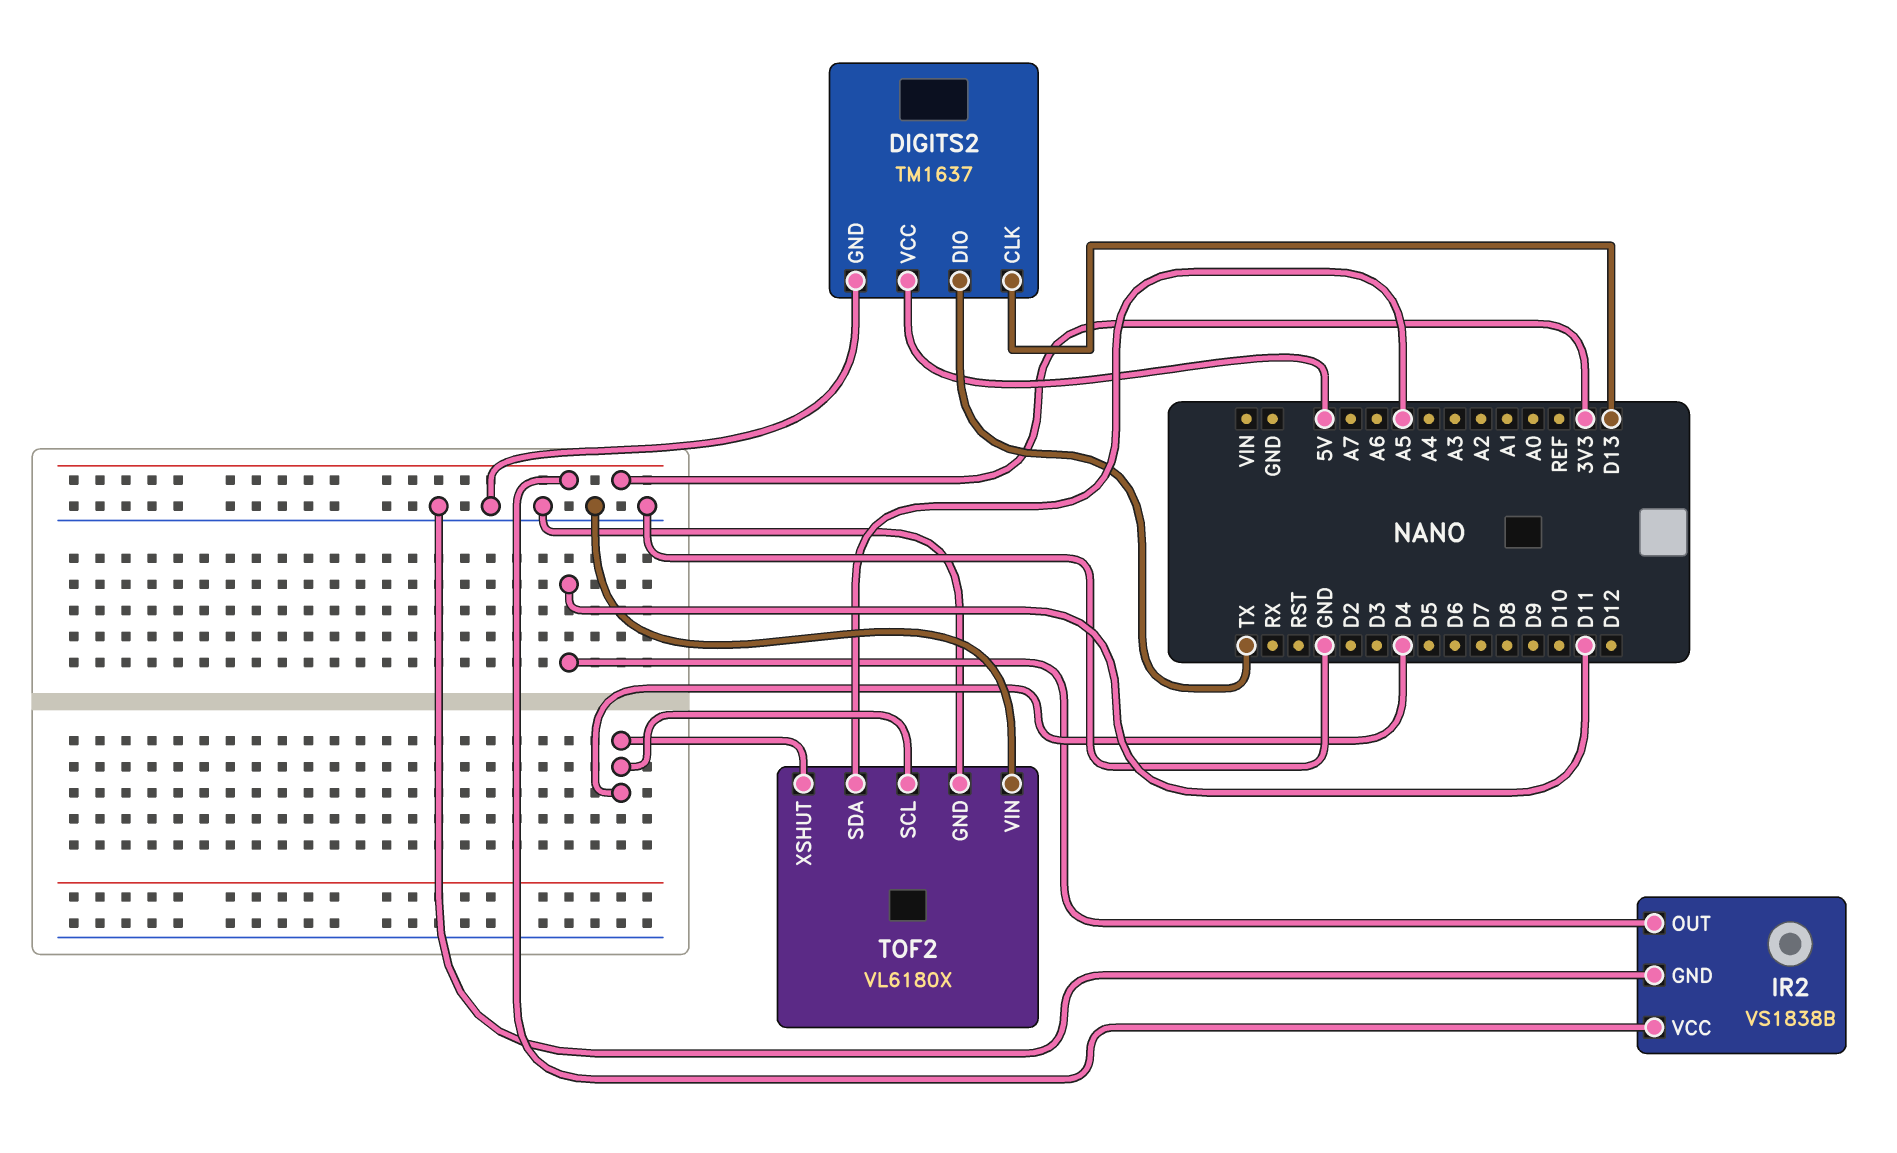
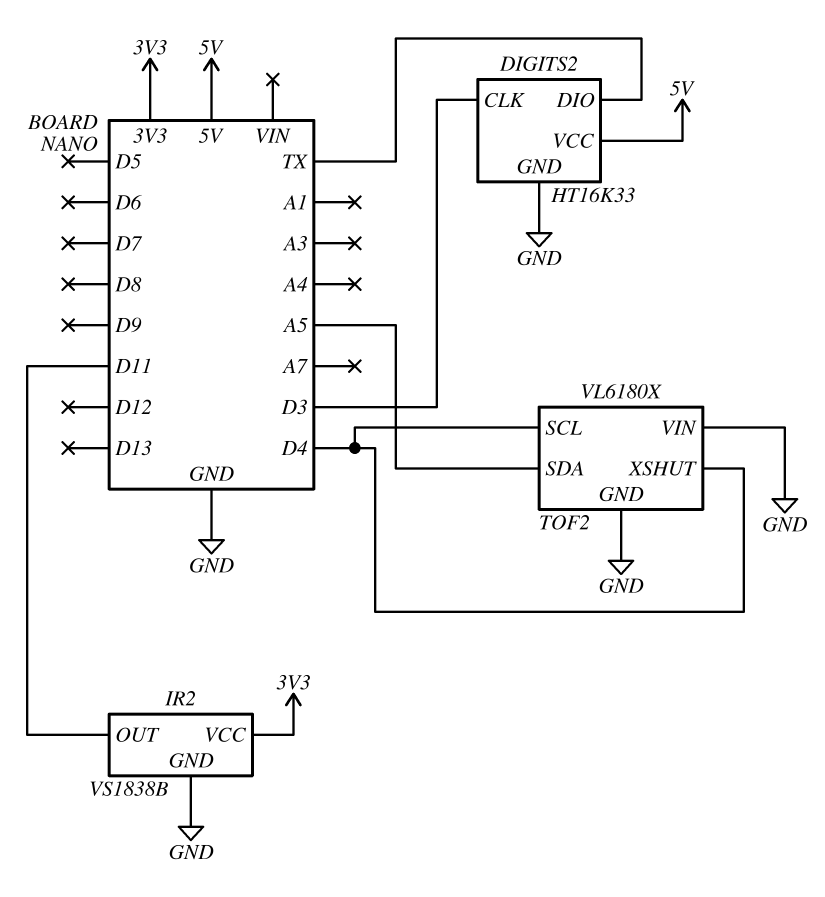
DIGITS2: TM1637 -> HT16K33
DIGITS2 pin CLK: D13 -> D3

